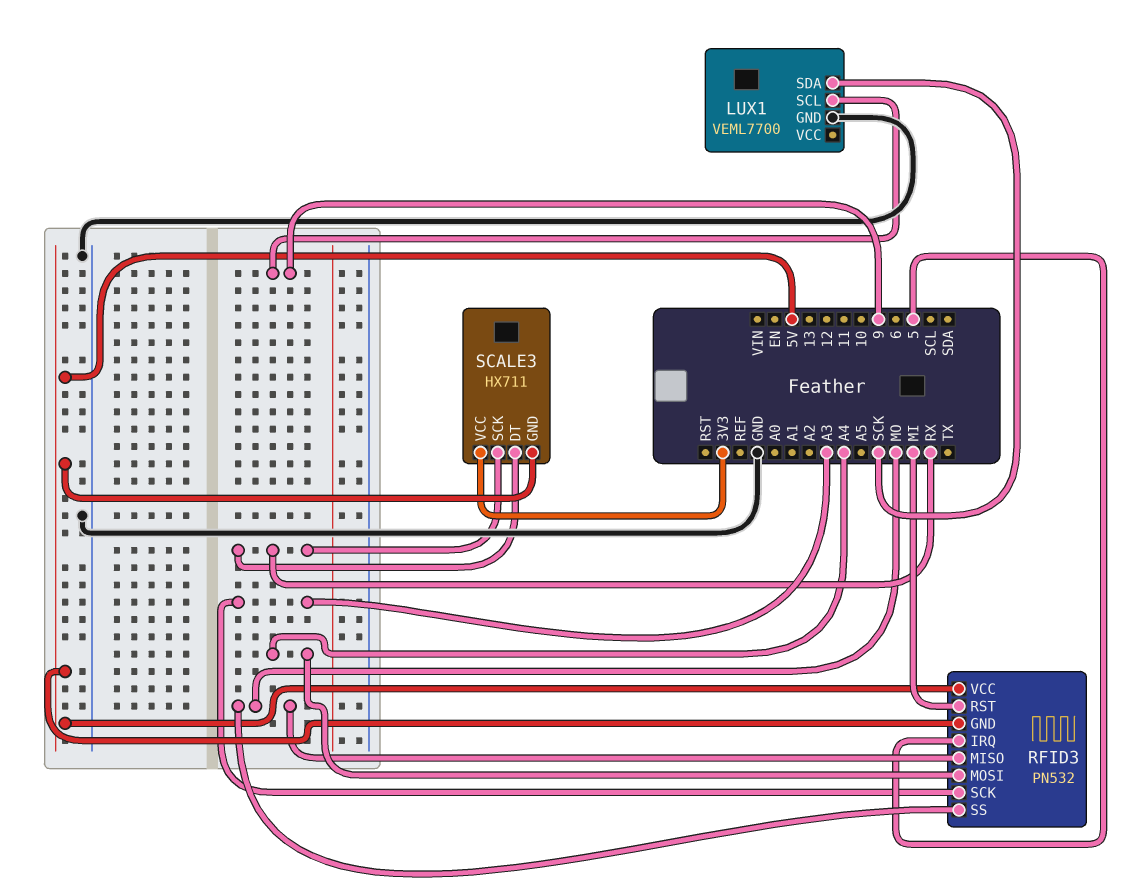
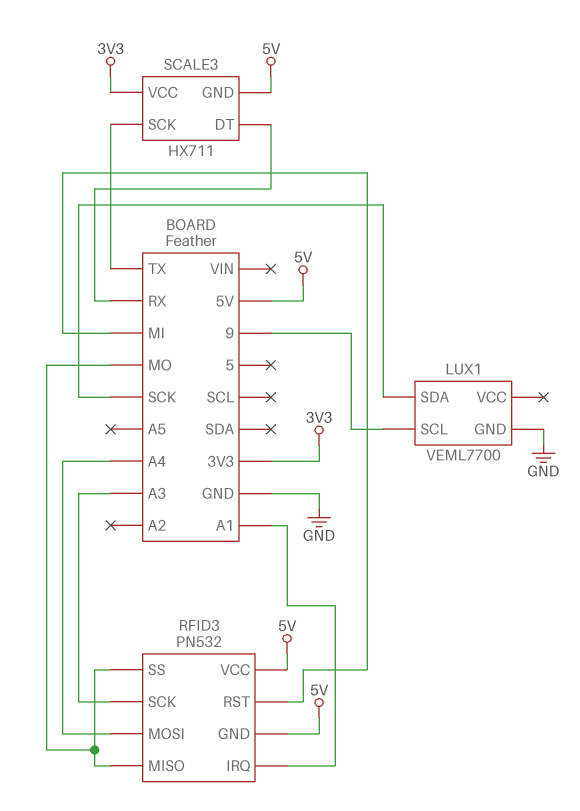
RFID3 pin IRQ: 5 -> A1
SCALE3 pin SCK: RX -> TX

